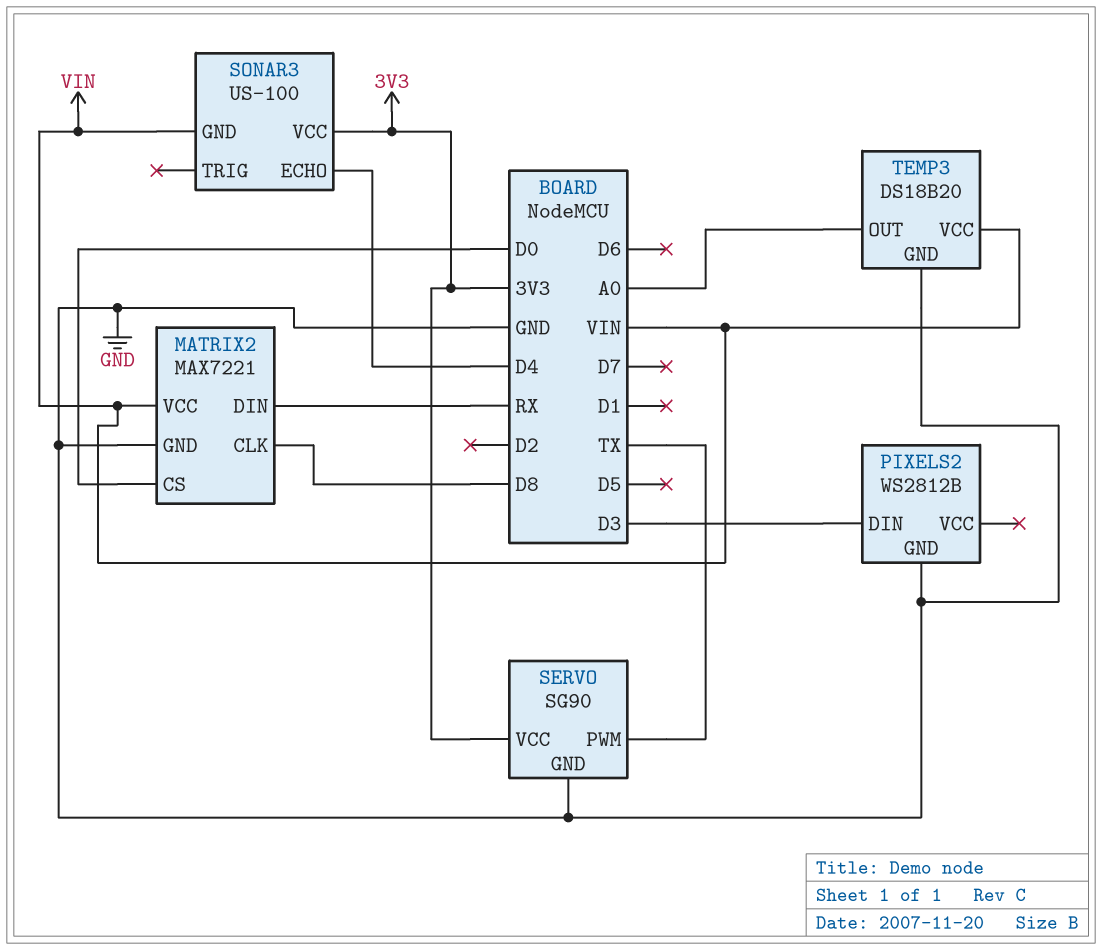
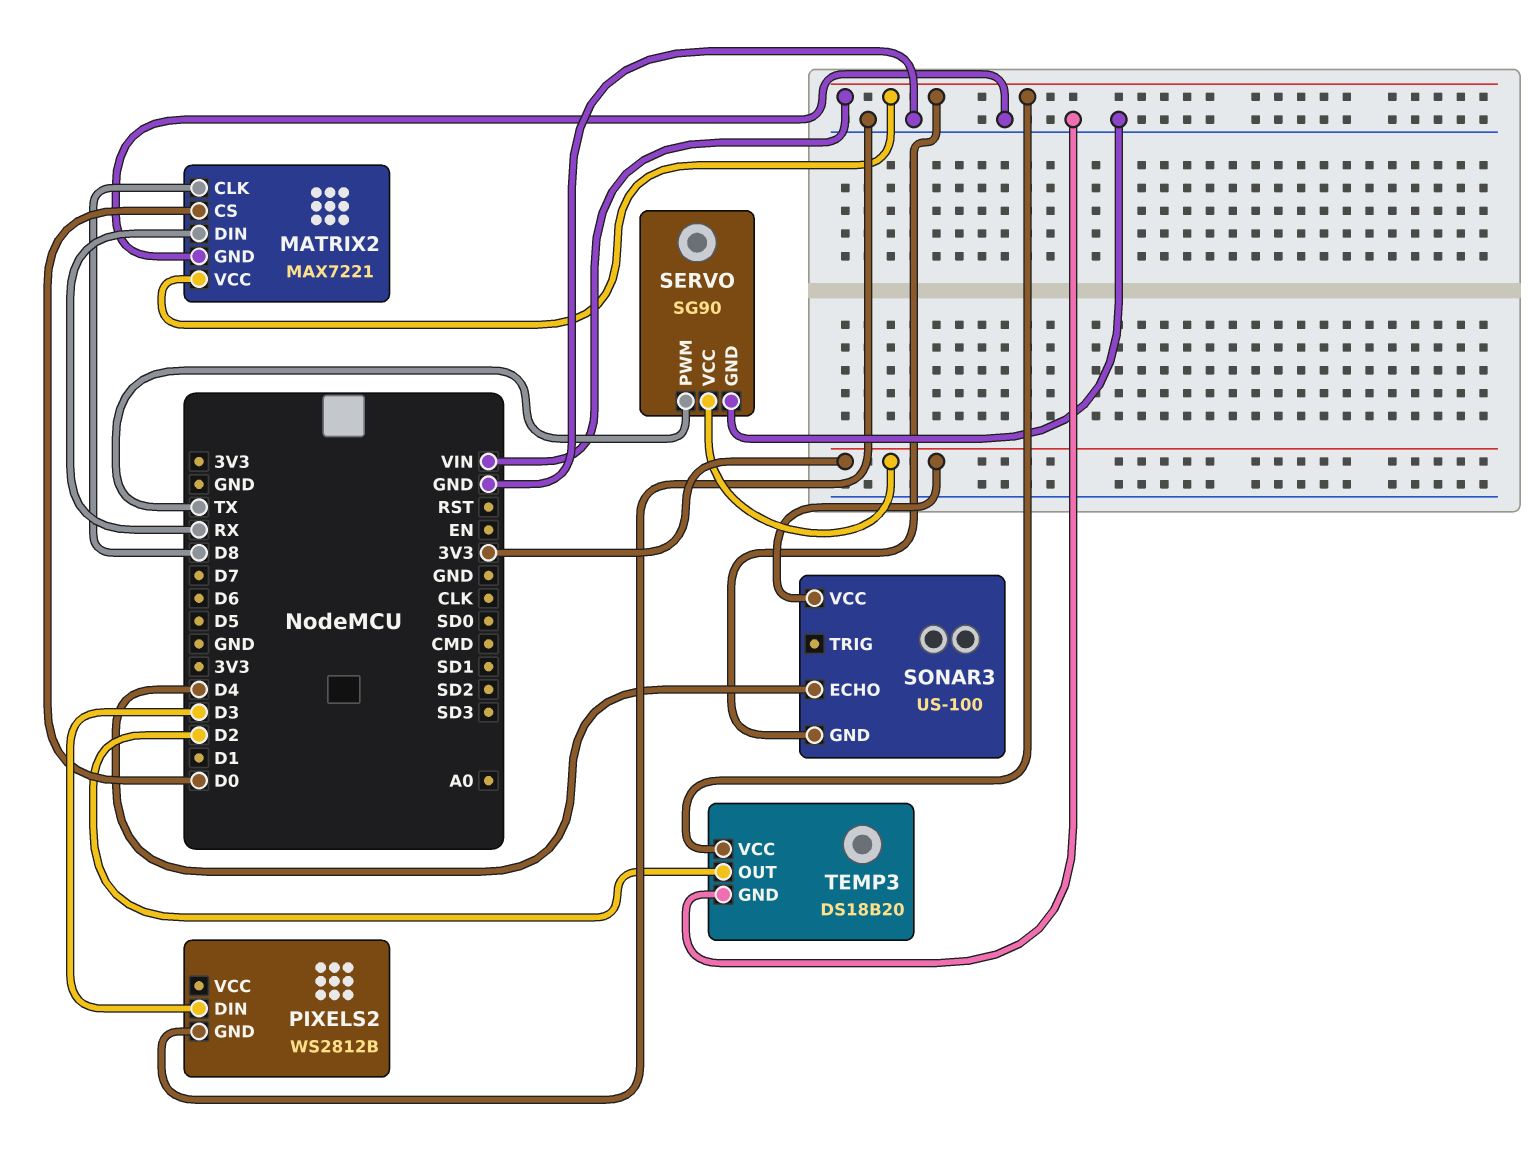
TEMP3 pin OUT: A0 -> D2

